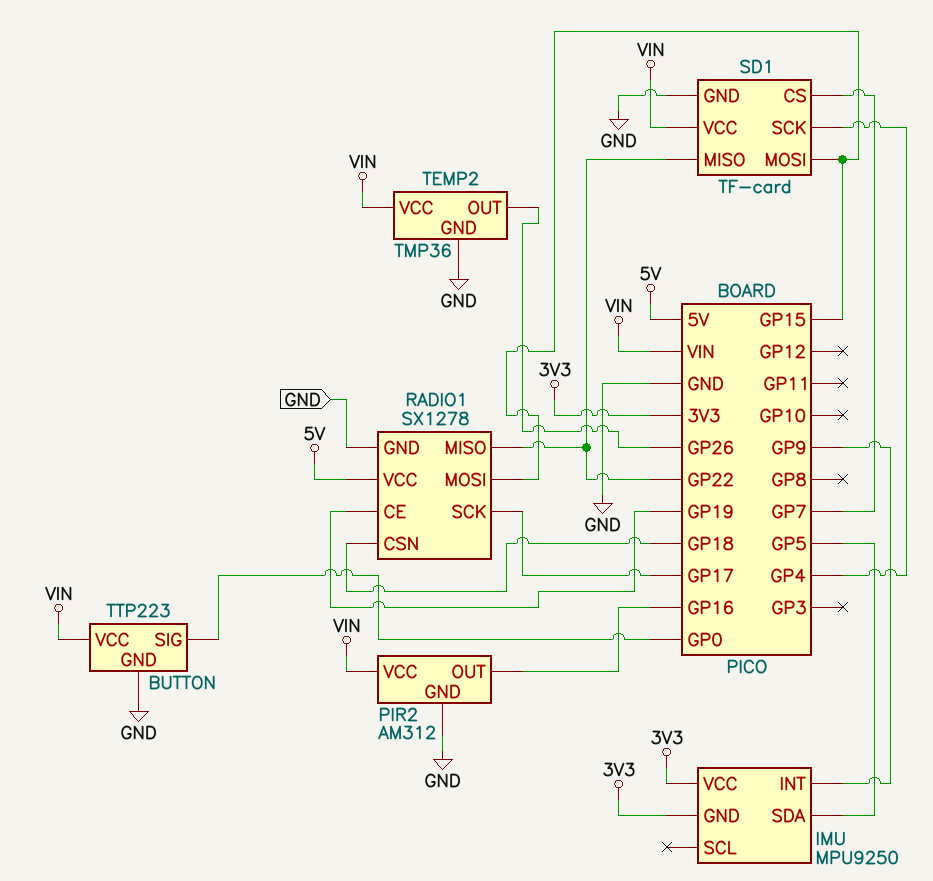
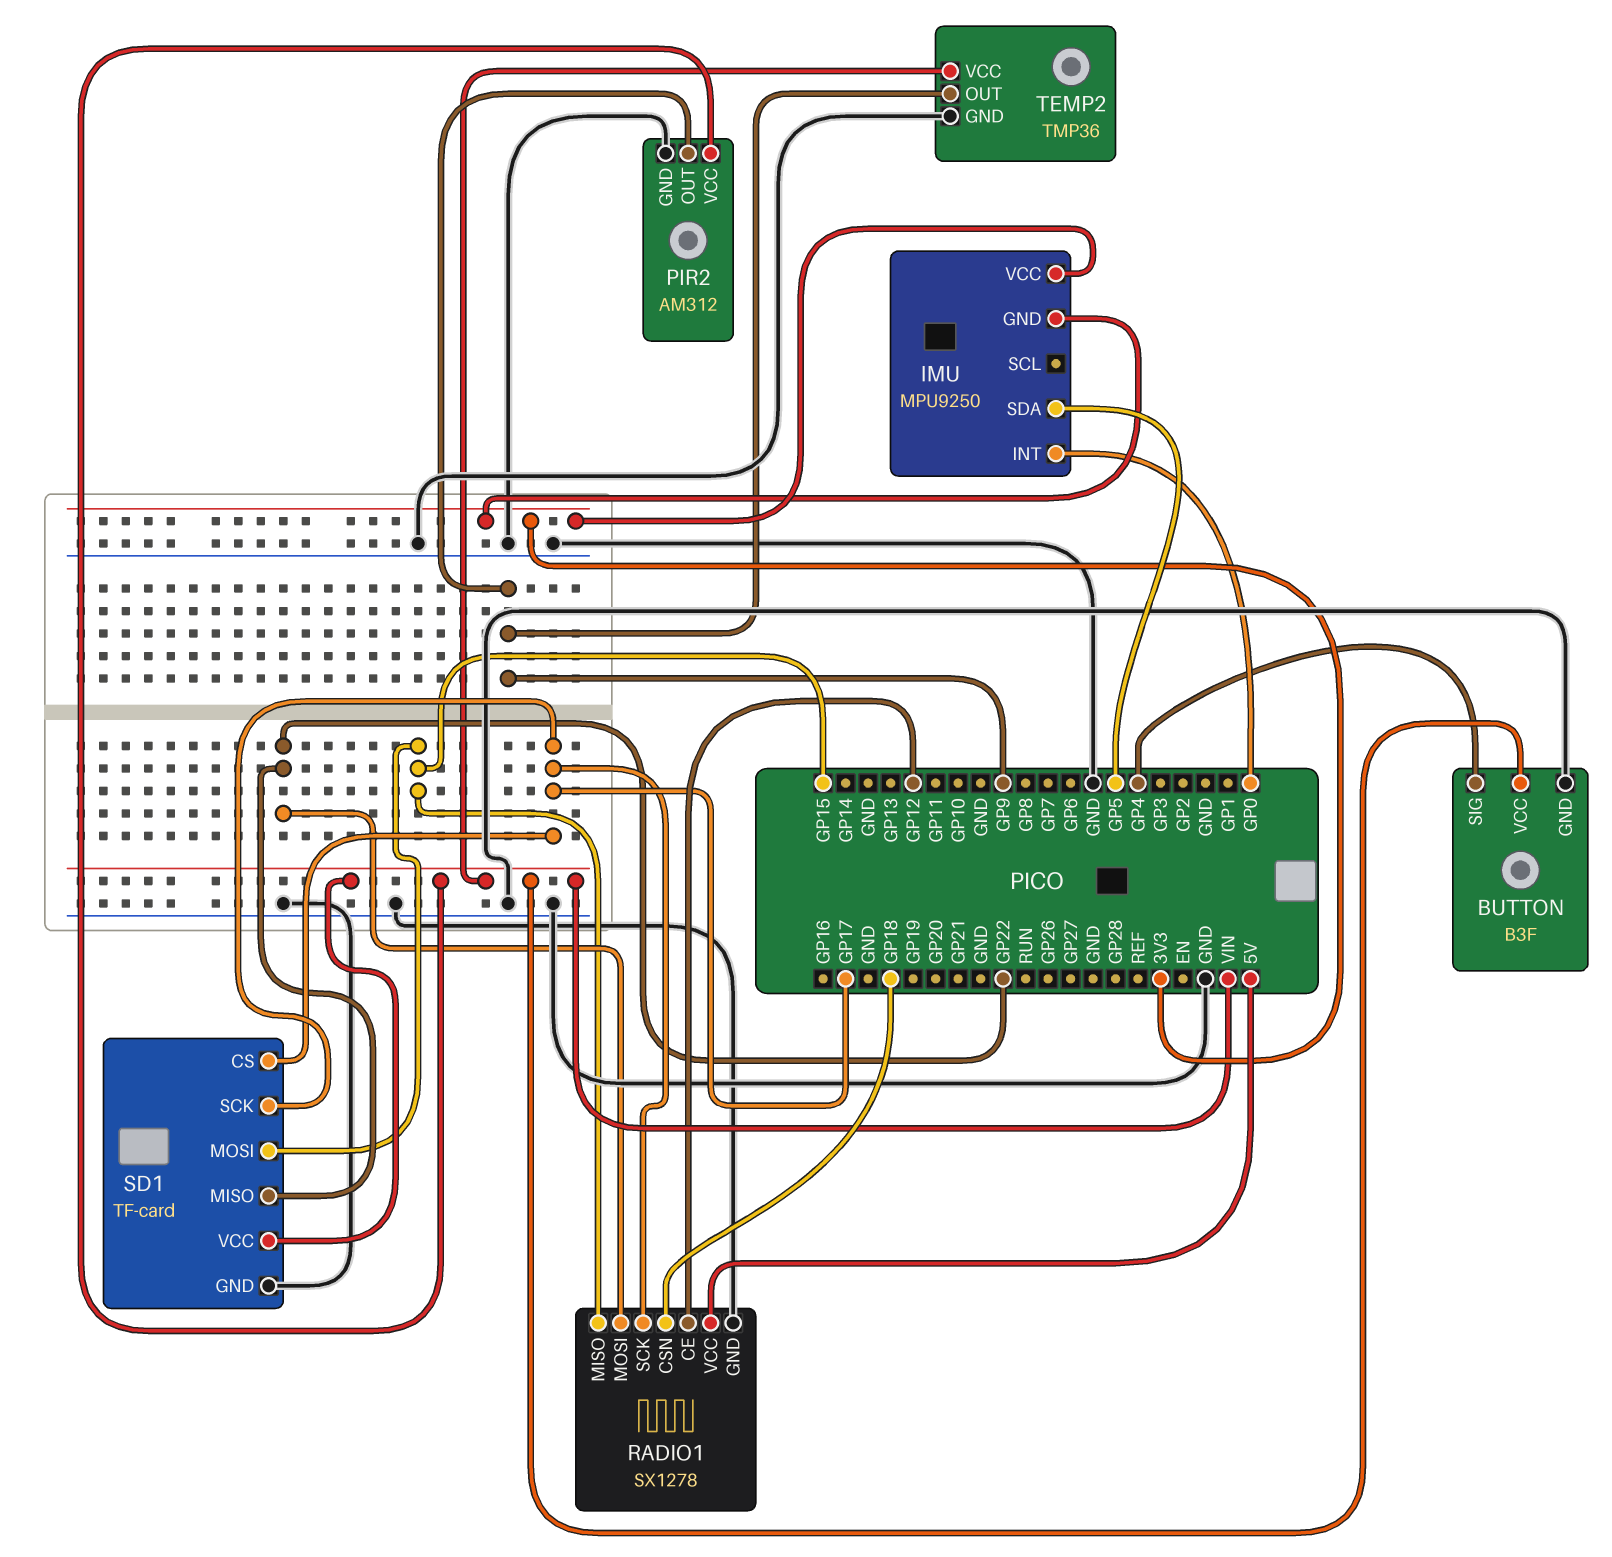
BUTTON: TTP223 -> B3F
BUTTON pin SIG: GP0 -> GP4
IMU pin INT: GP9 -> GP0
PIR2 pin OUT: GP16 -> GP9
RADIO1 pin CE: GP19 -> GP12
RADIO1 pin MISO: GP22 -> GP15
RADIO1 pin MOSI: GP15 -> GP22
SD1 pin CS: GP7 -> GP17
SD1 pin SCK: GP4 -> GP17
TEMP2 pin OUT: GP26 -> GP9

